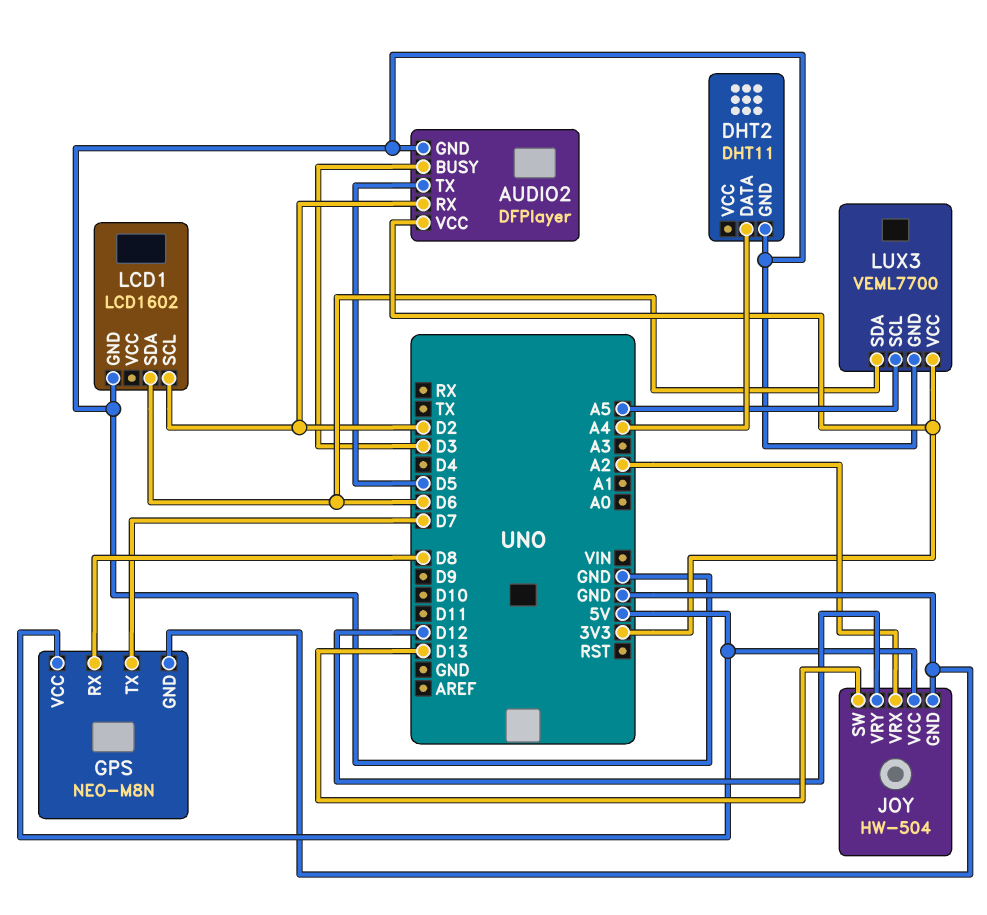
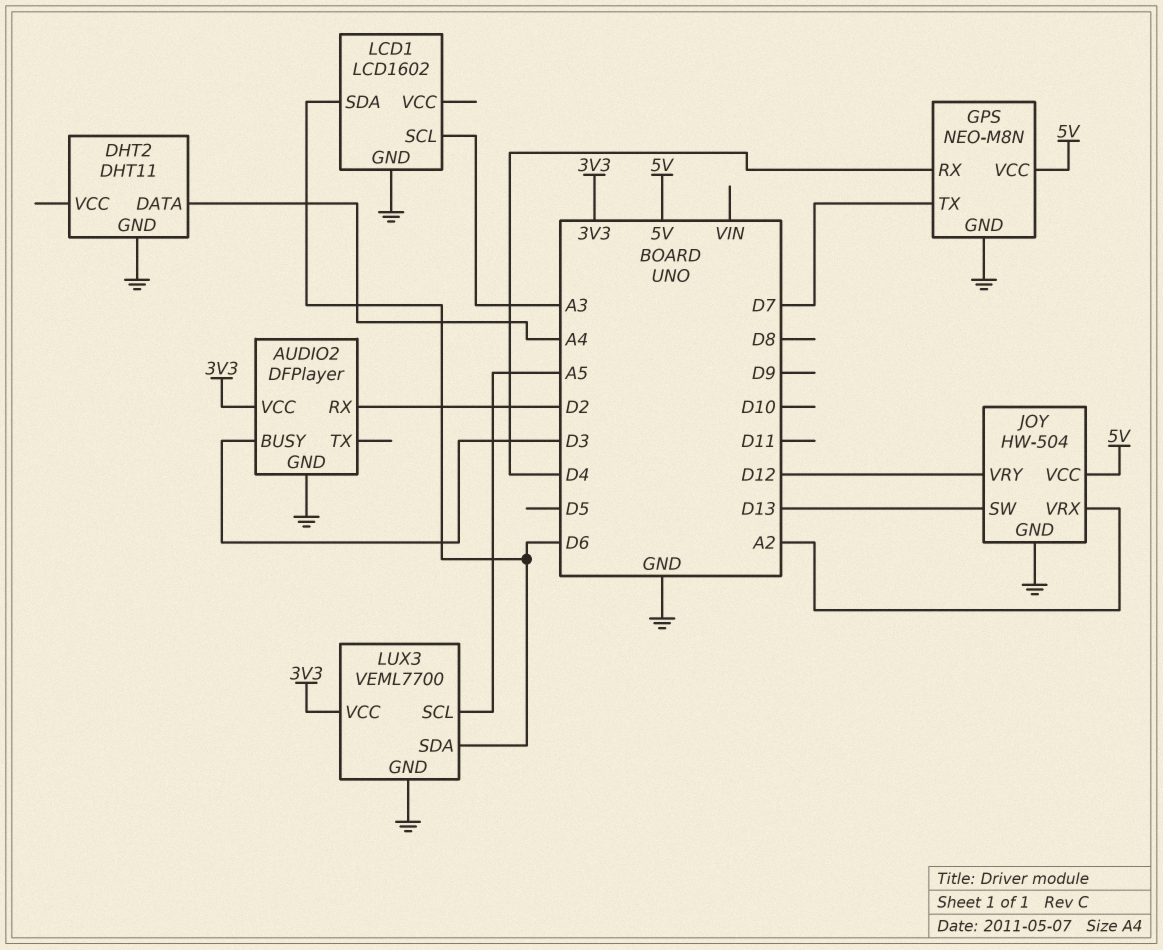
AUDIO2 pin TX: D5 -> none
GPS pin RX: D8 -> D4
LCD1 pin SCL: D2 -> A3

